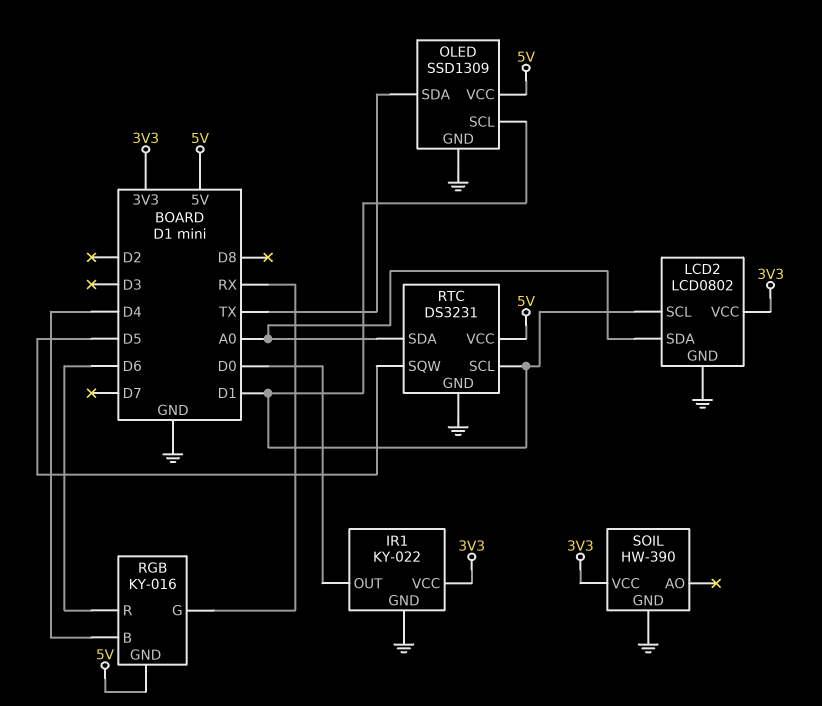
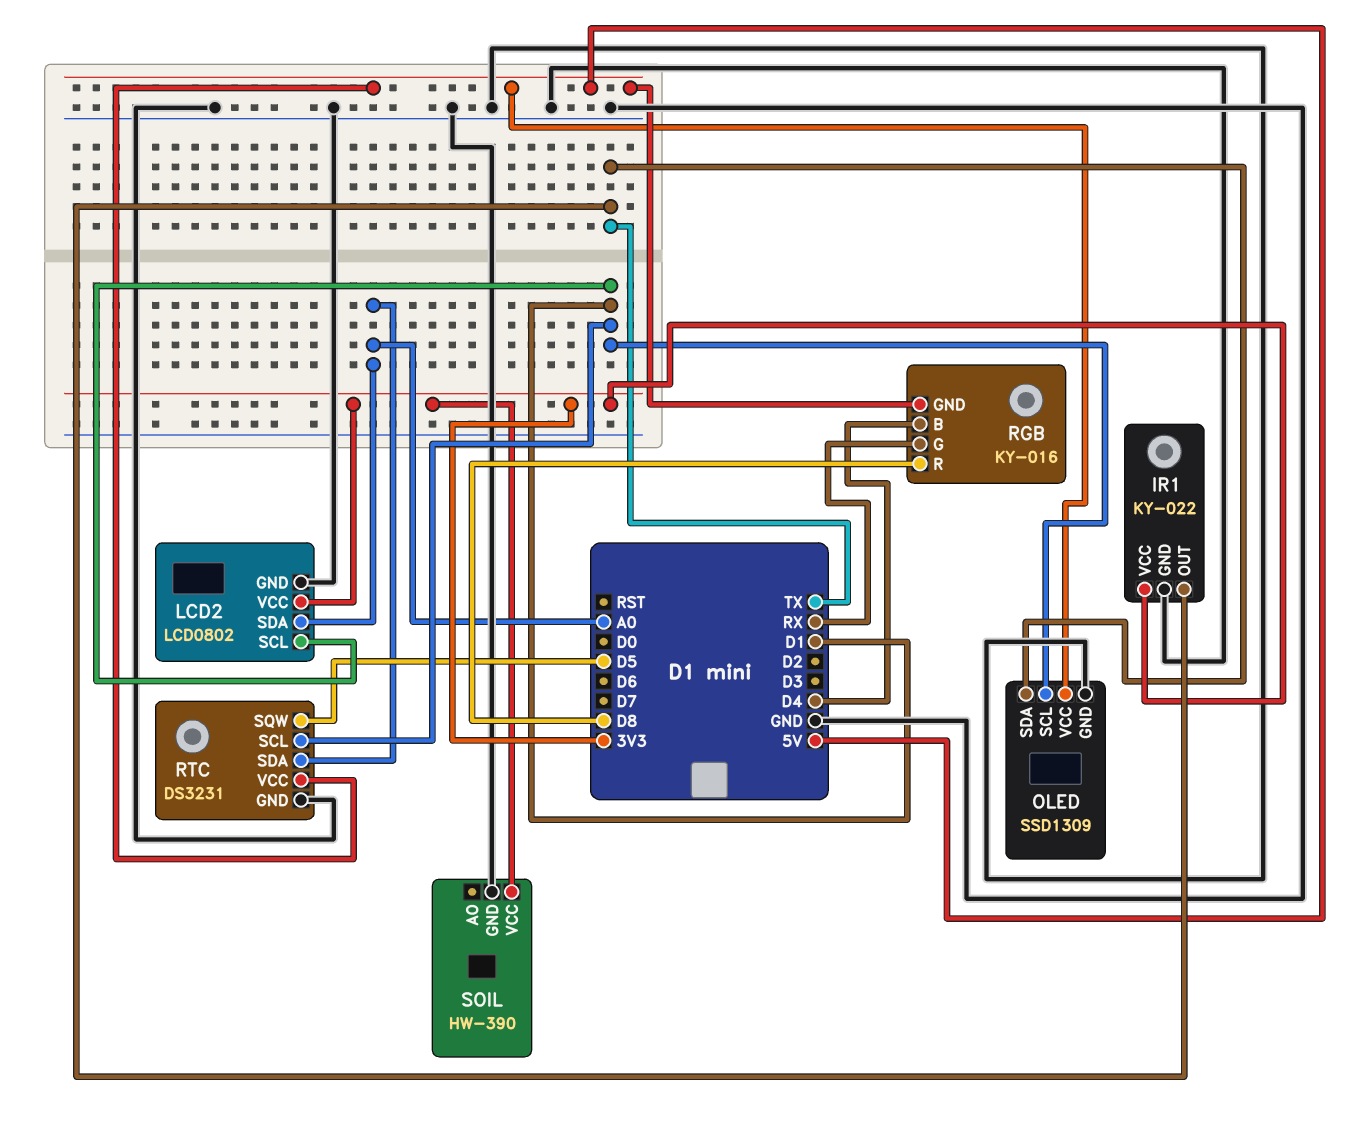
IR1 pin OUT: D0 -> TX
RGB pin R: D6 -> D8

